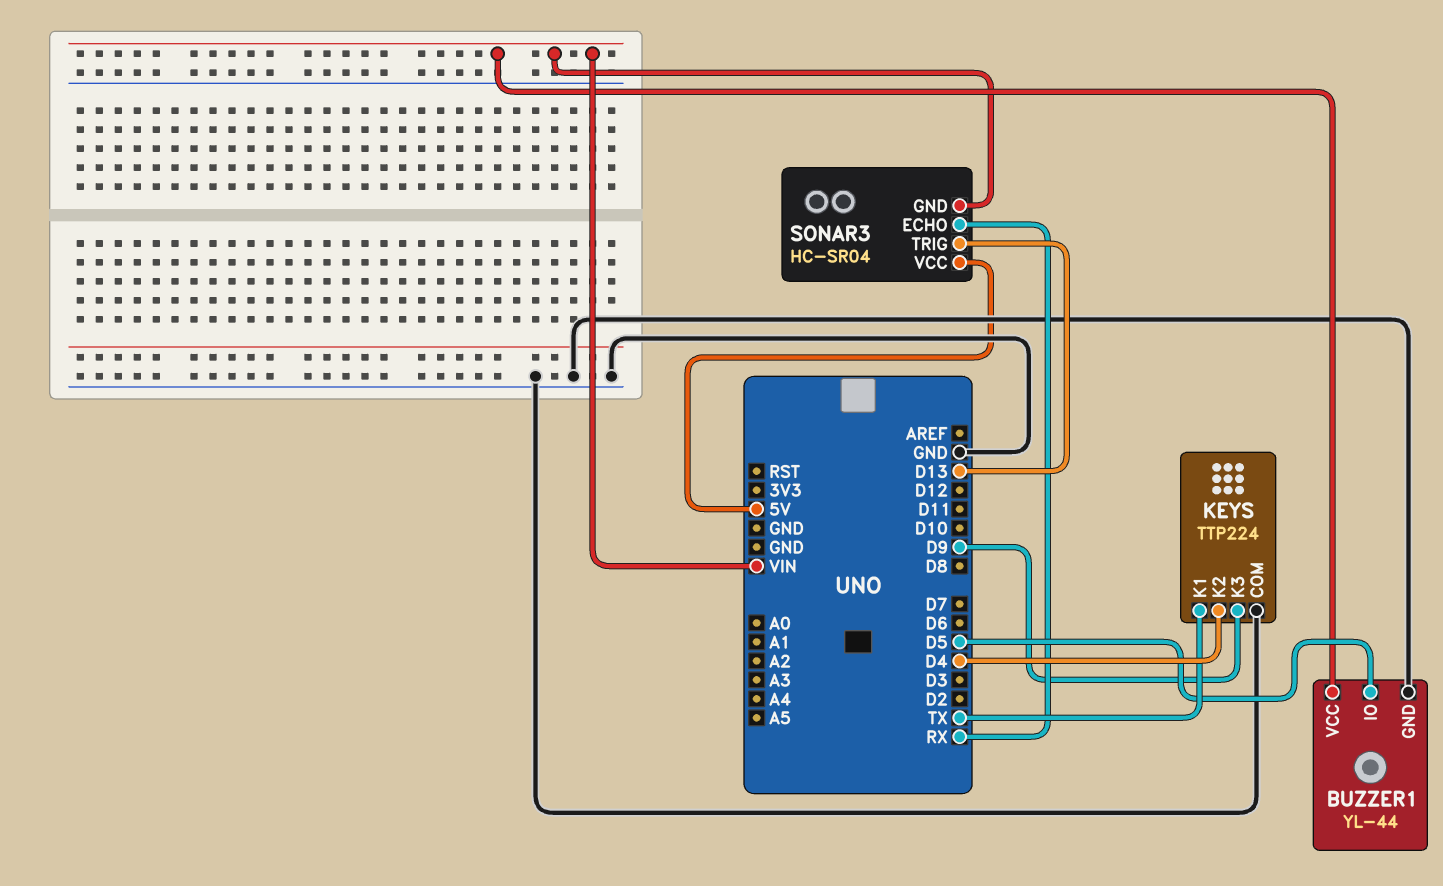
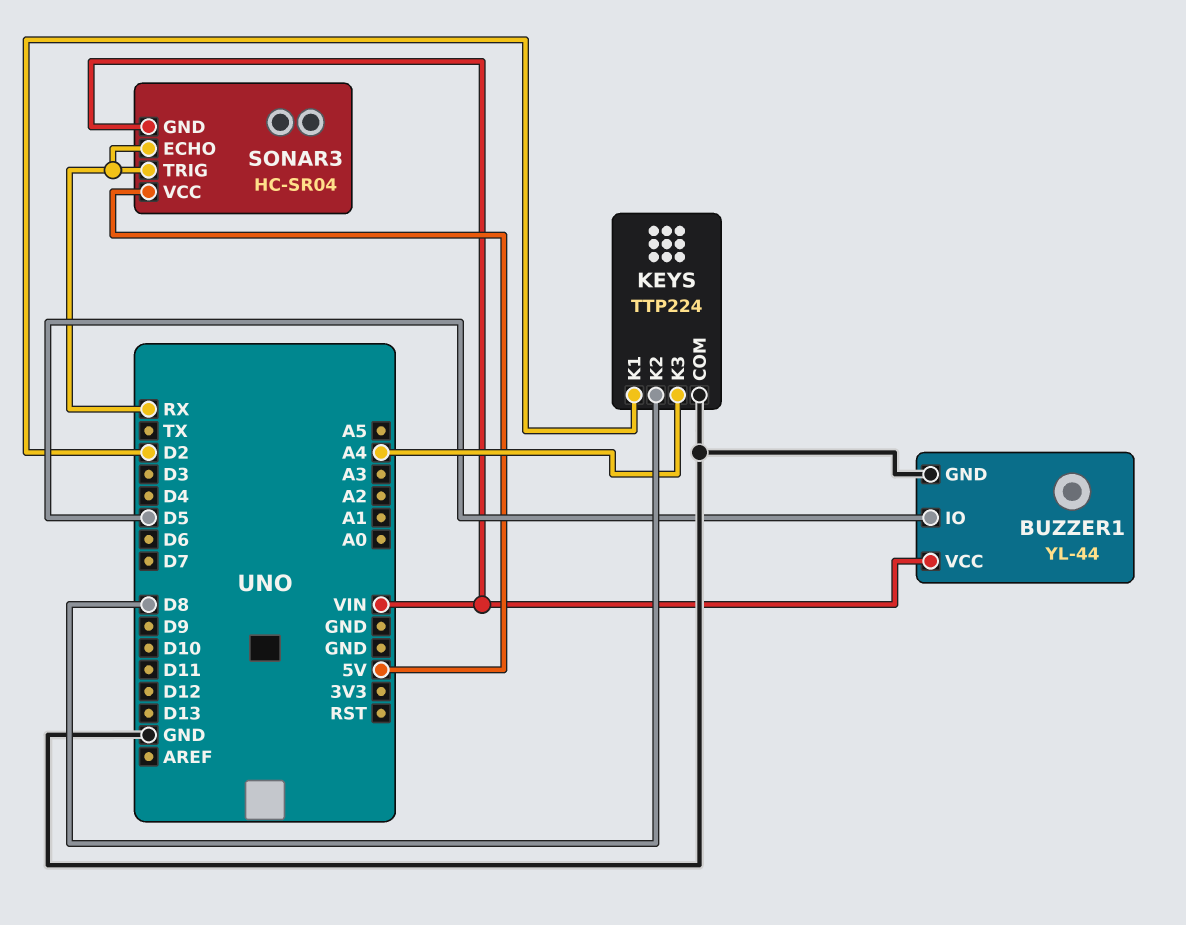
KEYS pin K1: TX -> D2
KEYS pin K2: D4 -> D8
KEYS pin K3: D9 -> A4
SONAR3 pin TRIG: D13 -> RX

